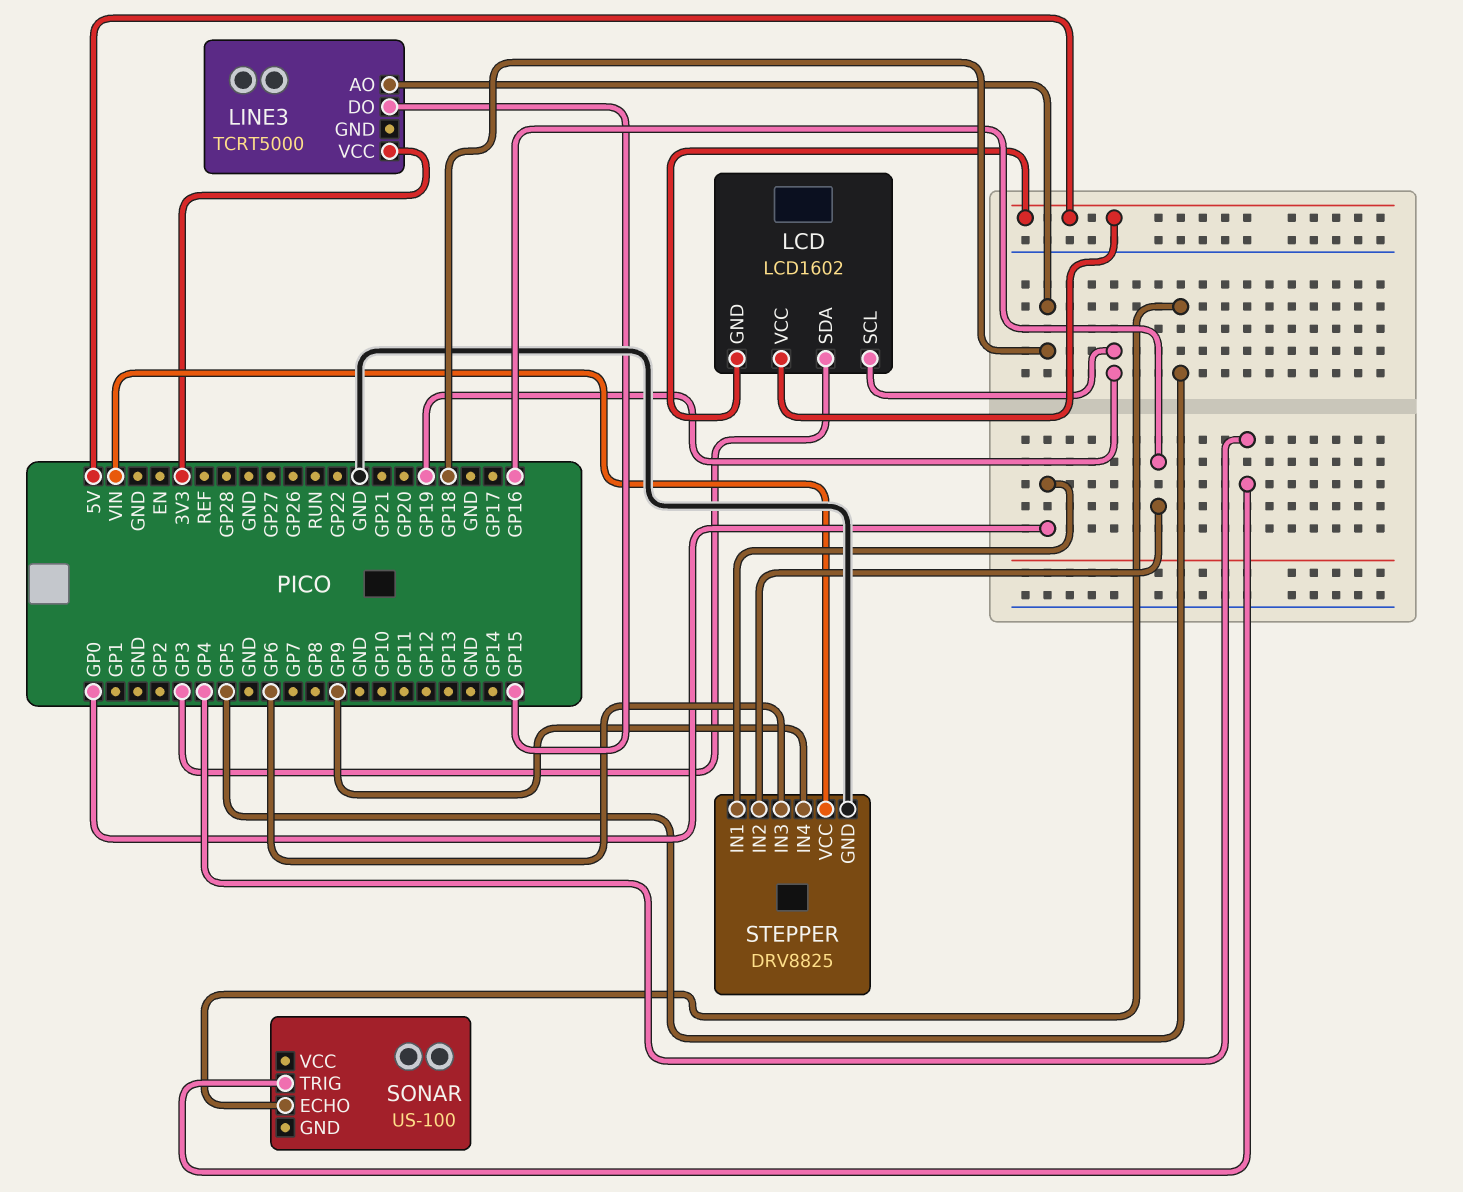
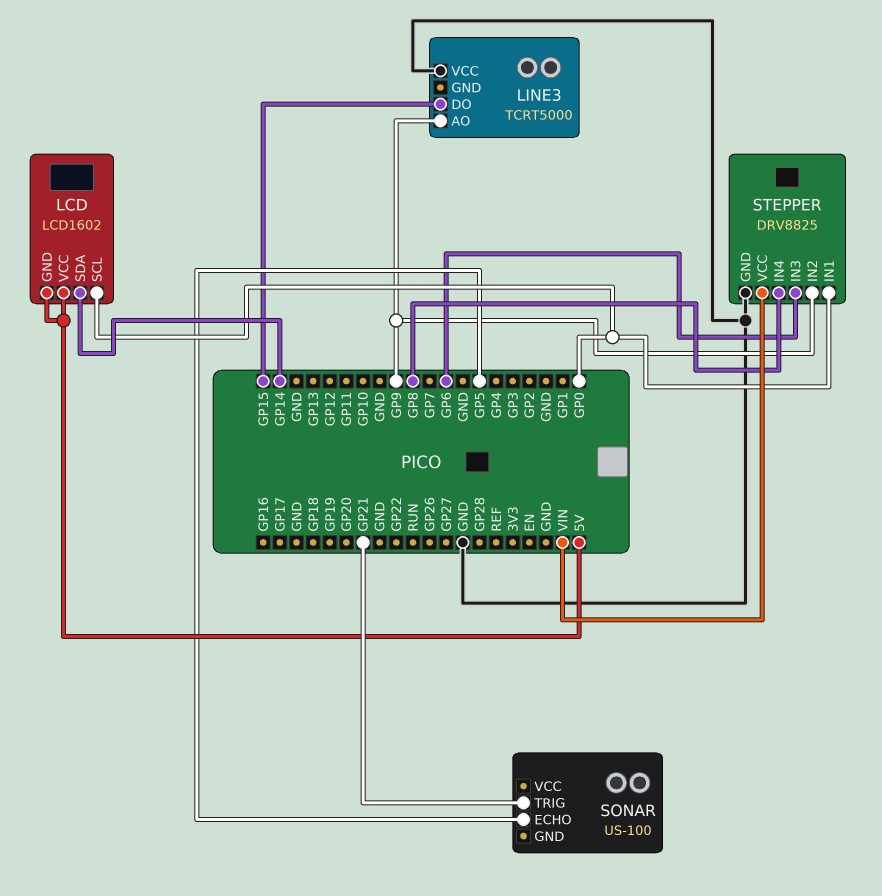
LCD pin SCL: GP19 -> GP0
LCD pin SDA: GP3 -> GP14
LINE3 pin AO: GP18 -> GP9
LINE3 pin VCC: 3V3 -> GND
SONAR pin TRIG: GP4 -> GP21
STEPPER pin IN2: GP16 -> GP9
STEPPER pin IN4: GP9 -> GP8

